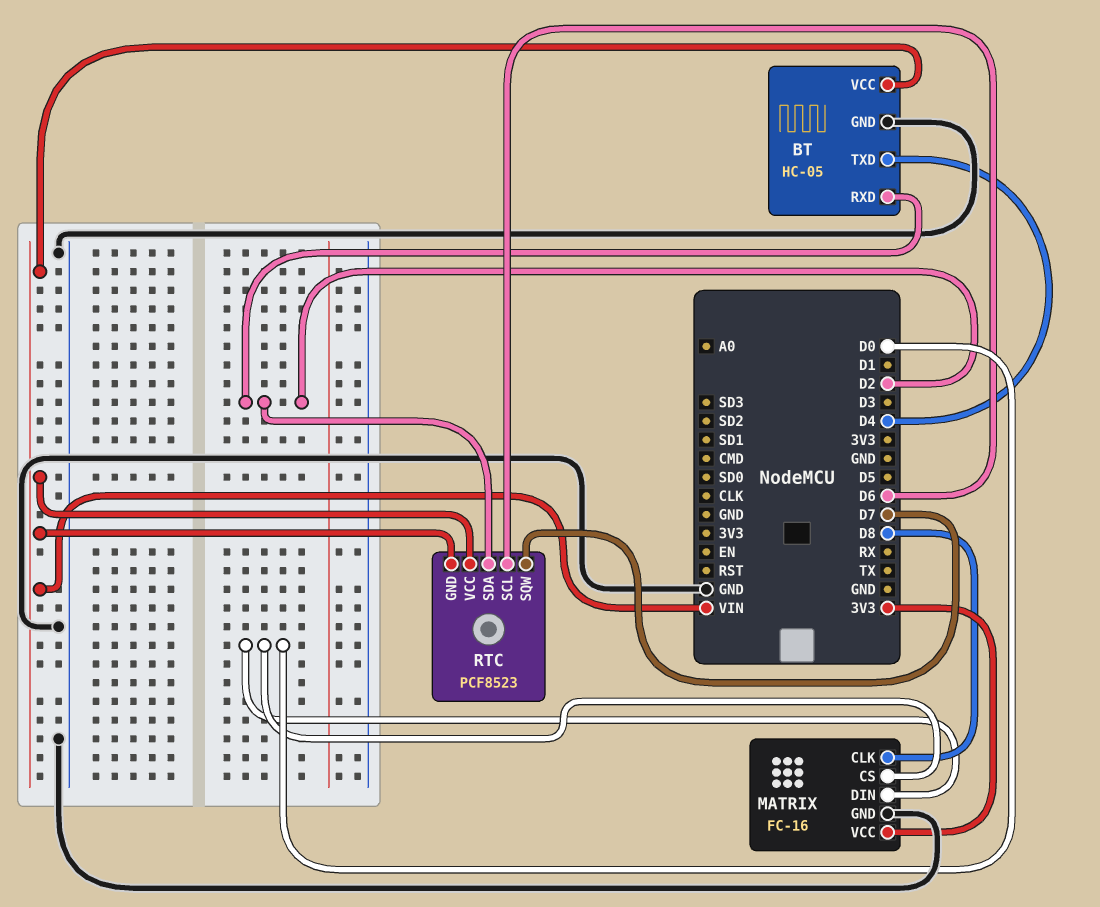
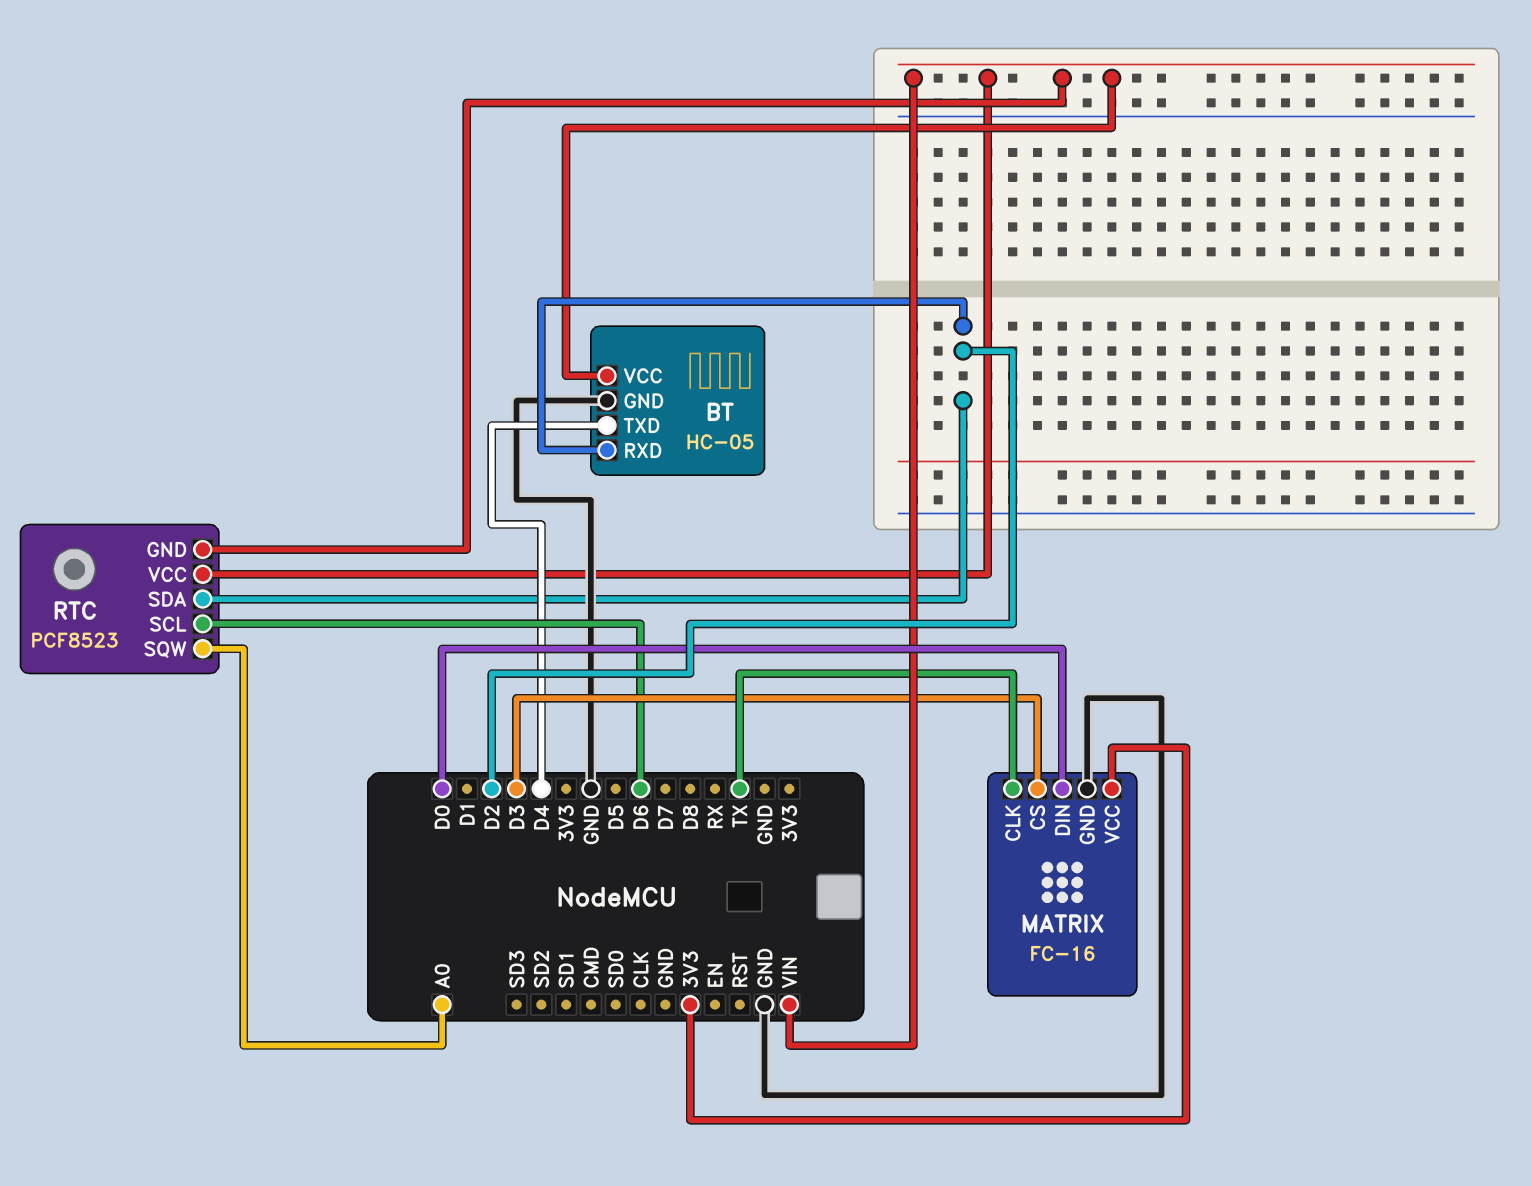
MATRIX pin CLK: D8 -> TX
MATRIX pin CS: D0 -> D3
RTC pin SQW: D7 -> A0

